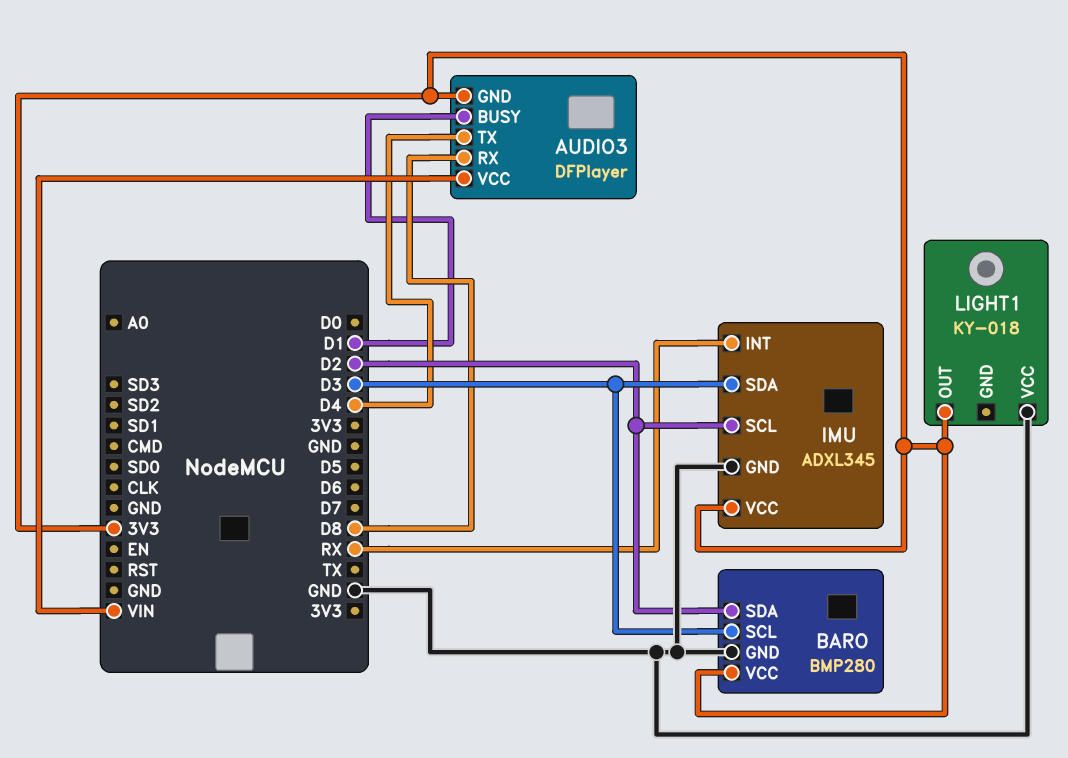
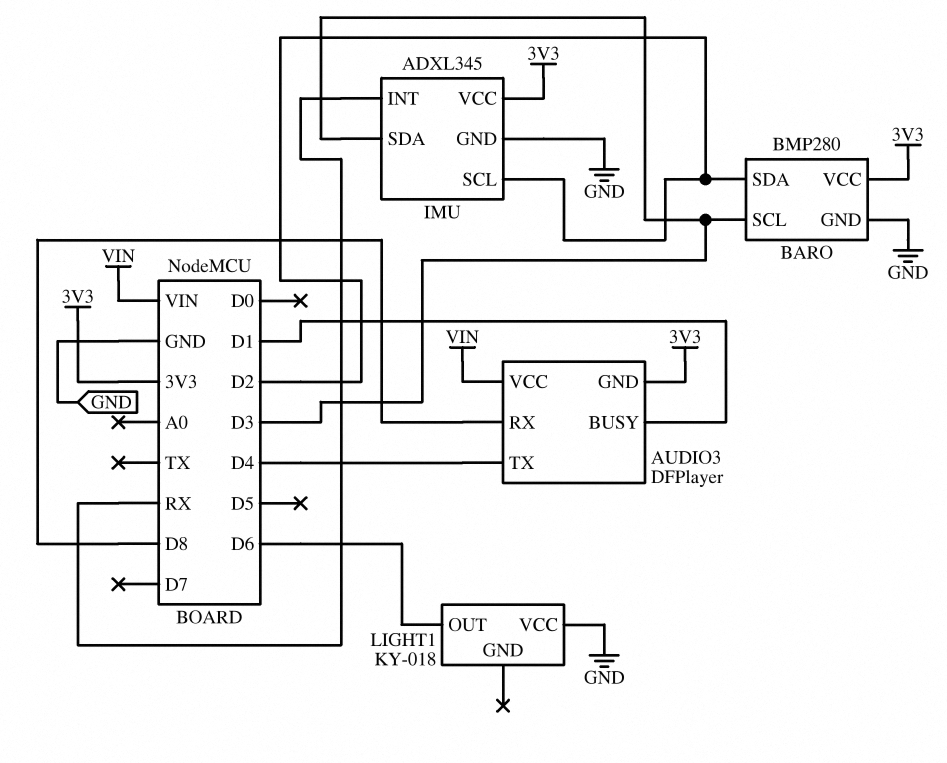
LIGHT1 pin OUT: 3V3 -> D6

